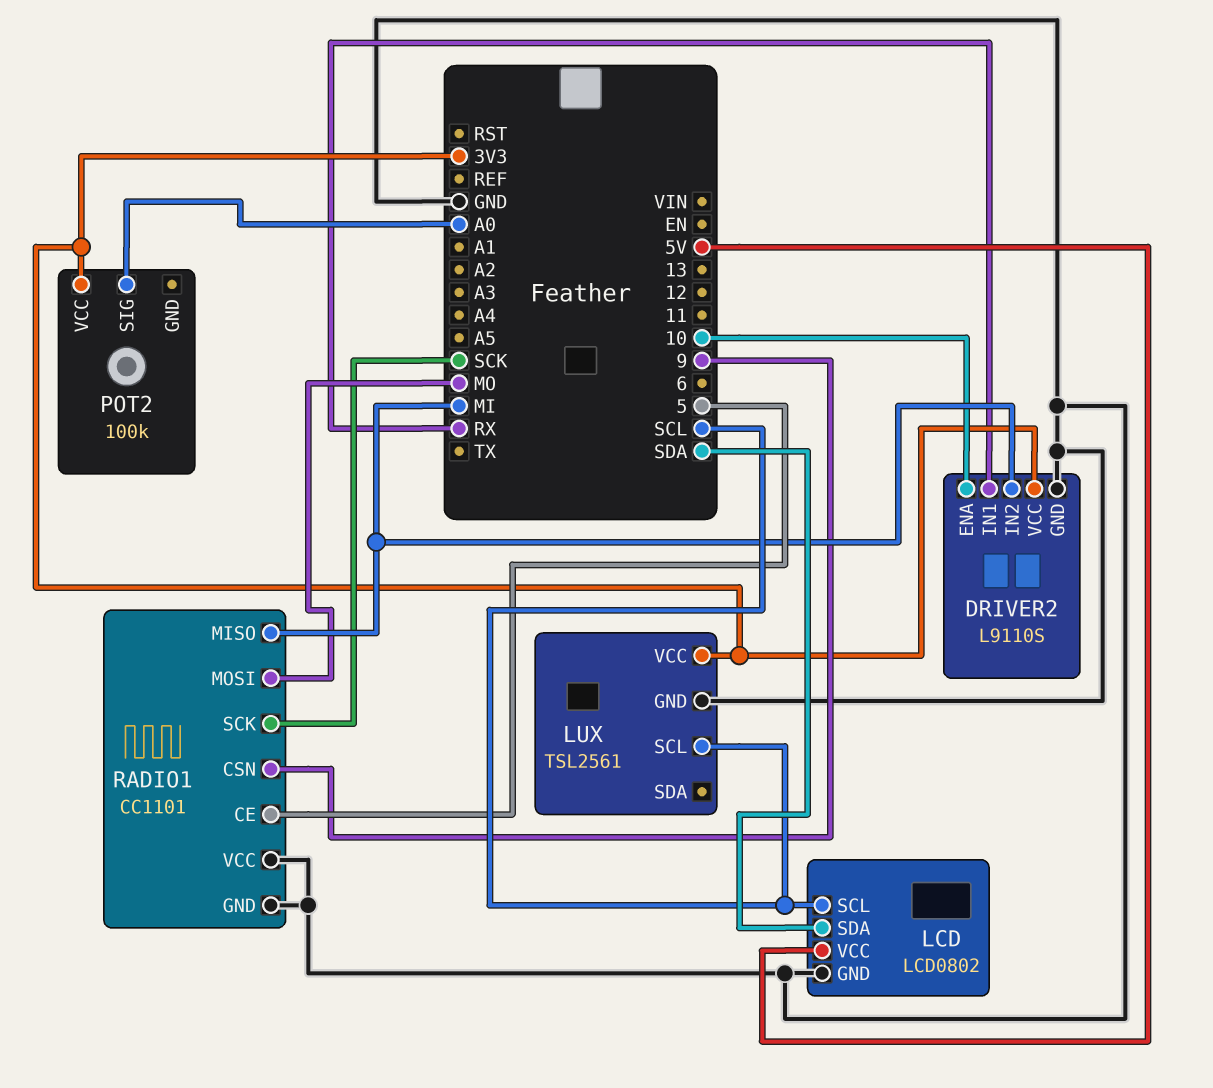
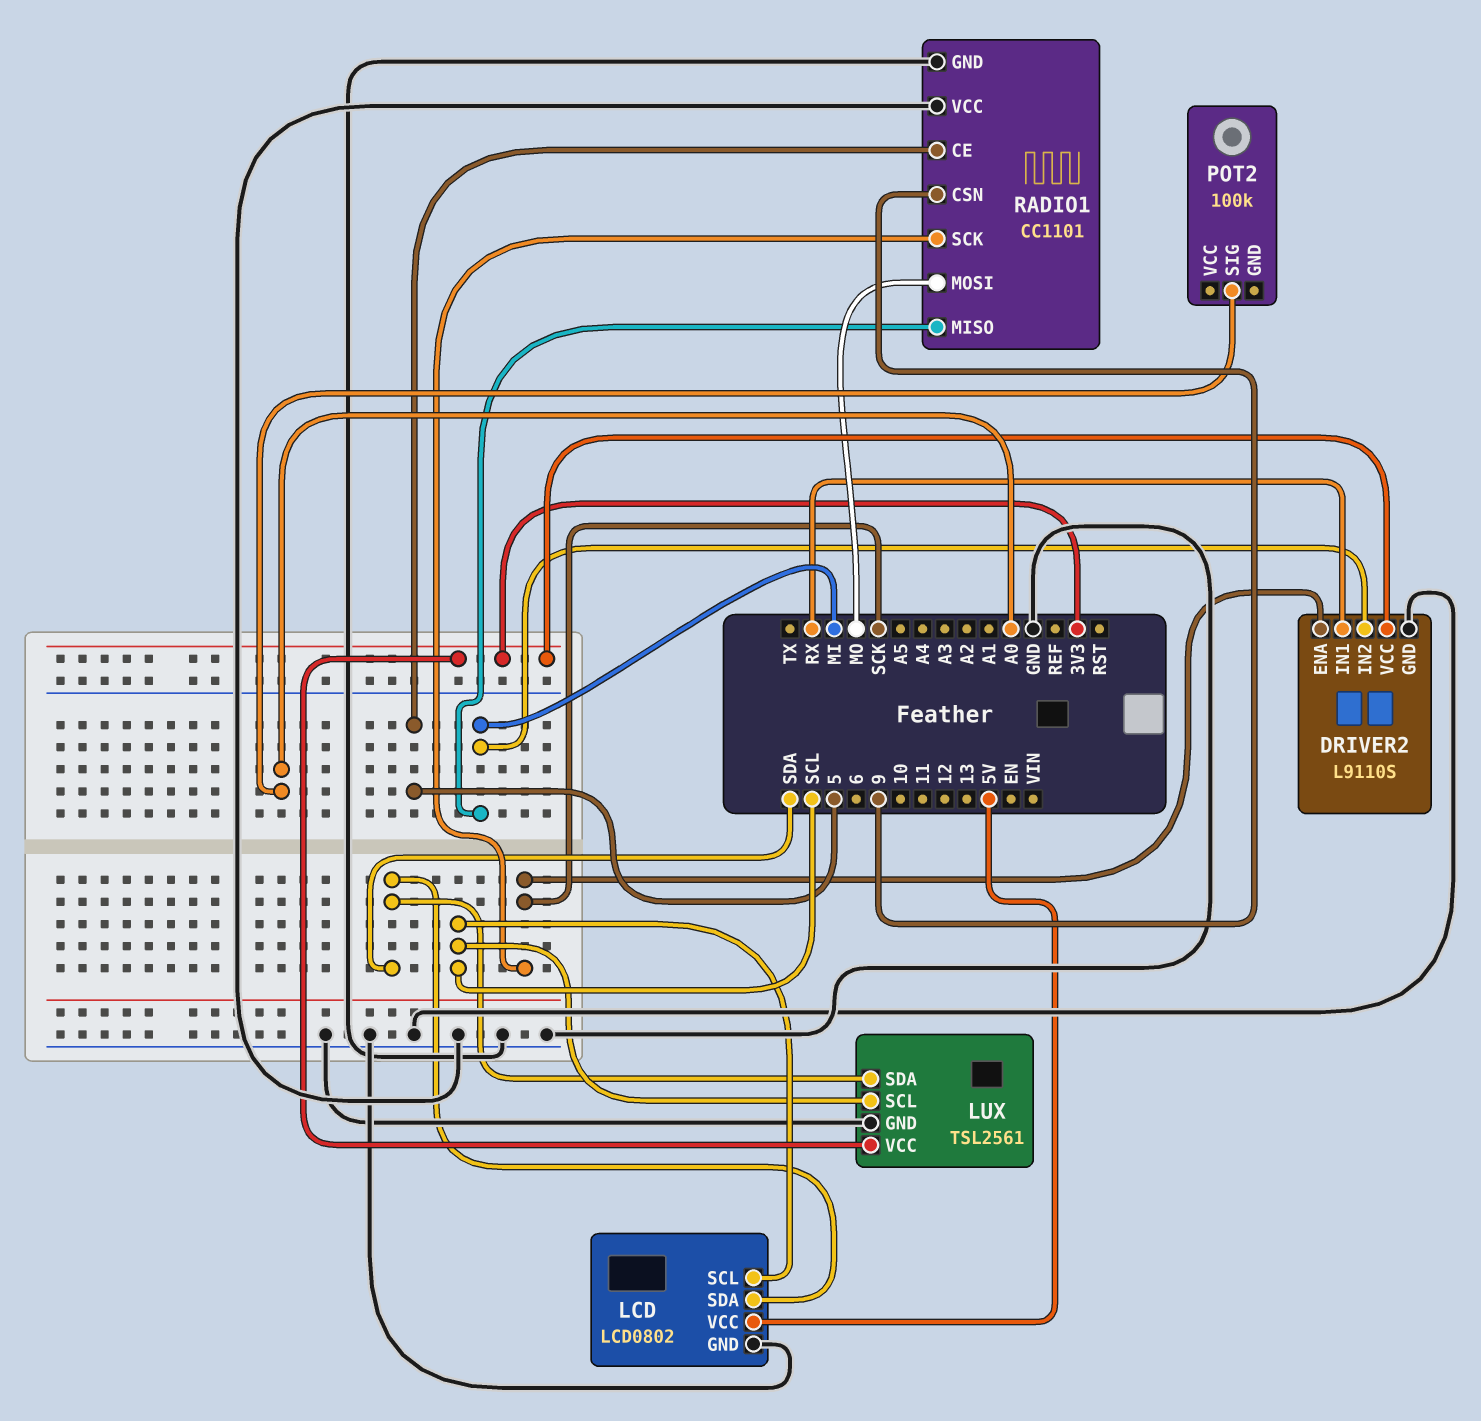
DRIVER2 pin ENA: 10 -> SCK
LUX pin SDA: none -> SDA
POT2 pin VCC: 3V3 -> none

